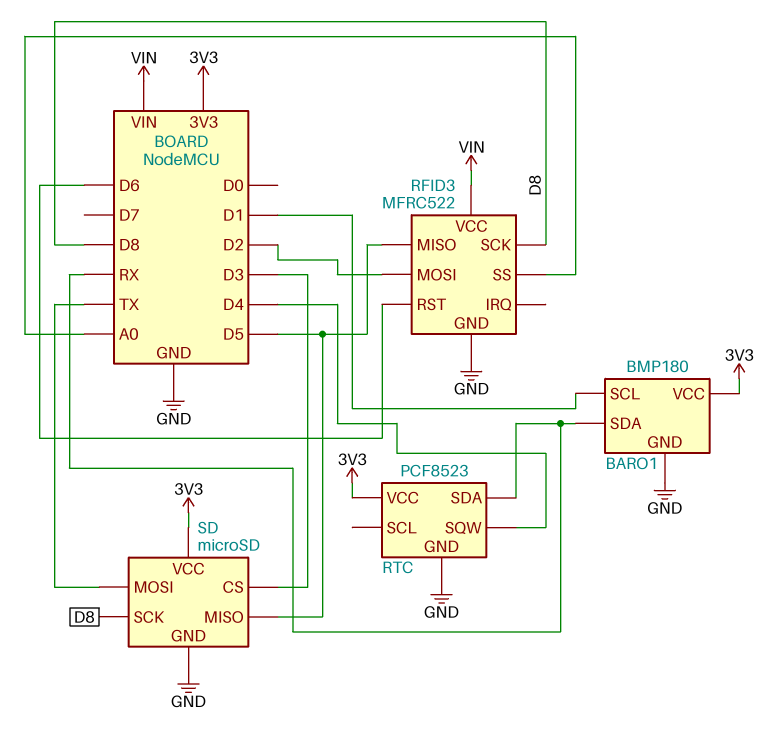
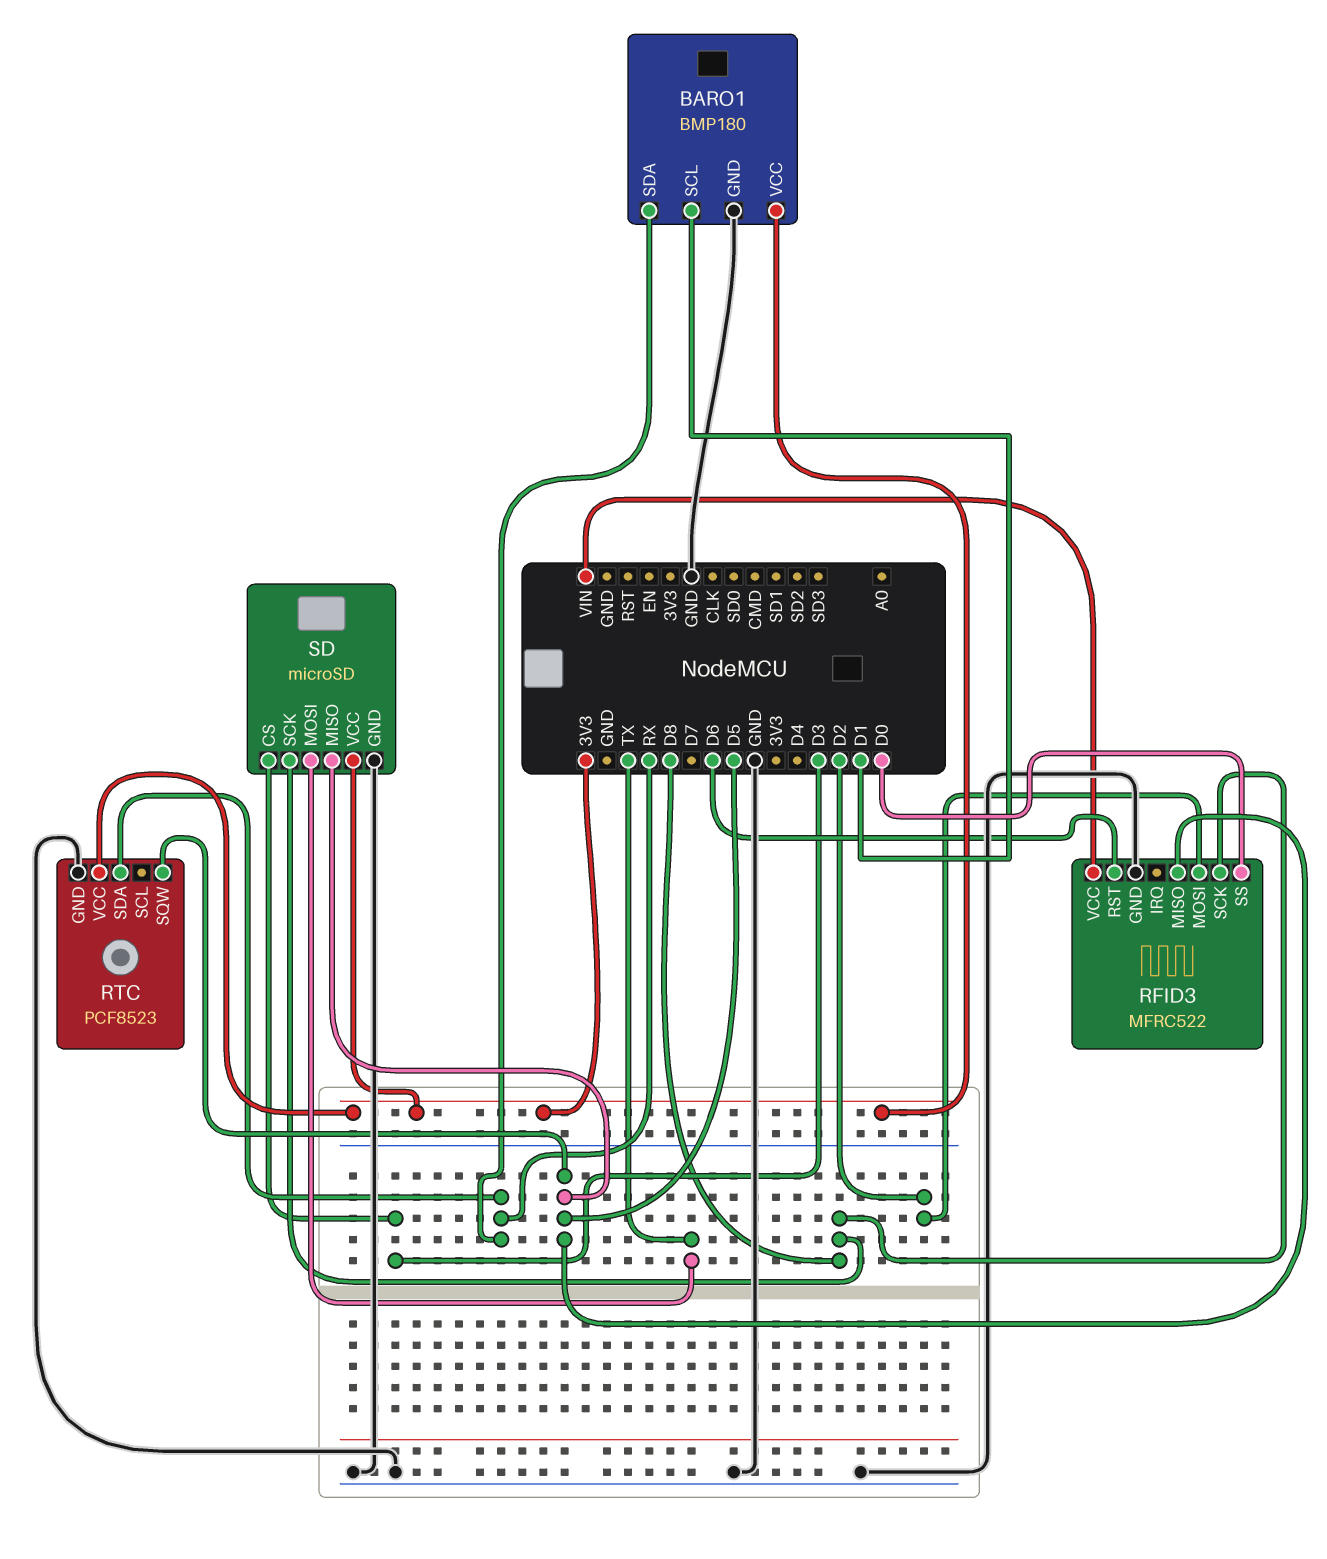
RFID3 pin SS: A0 -> D0
RTC pin SQW: D4 -> D5

